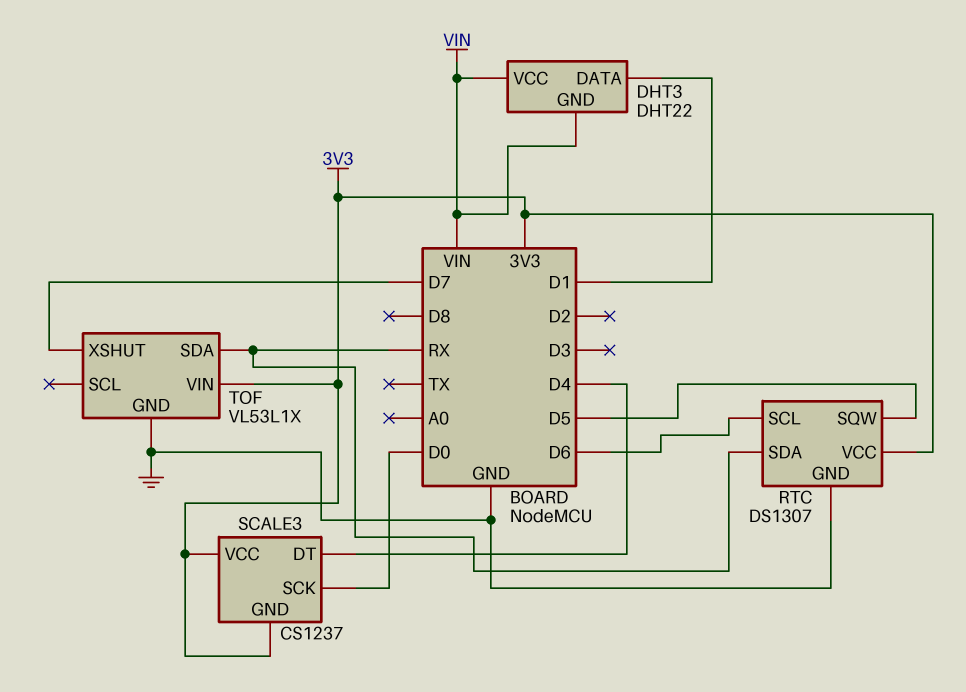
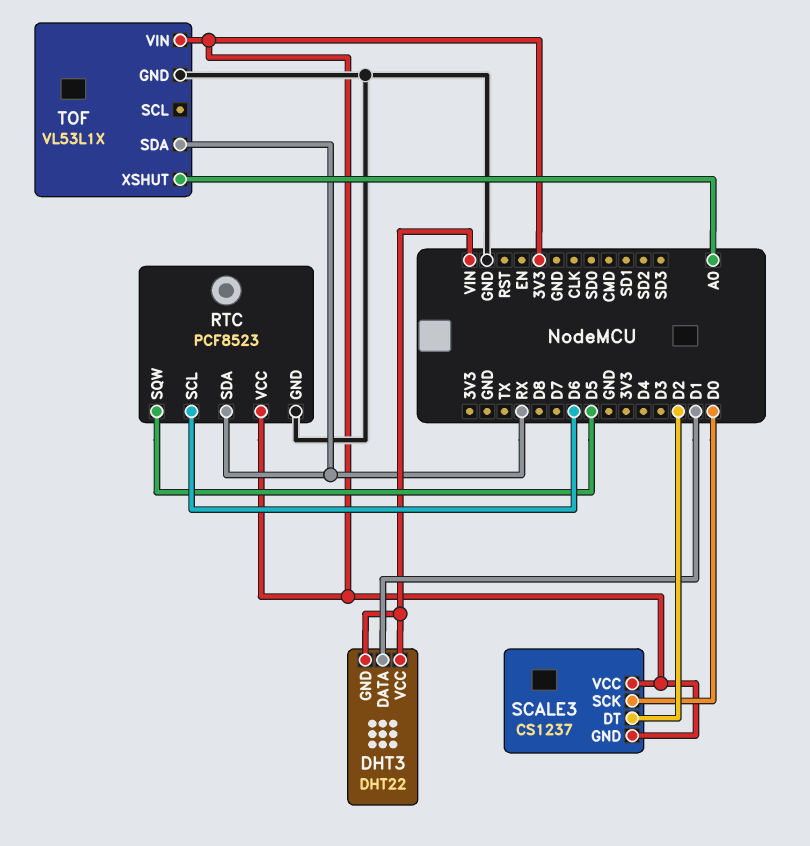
RTC: DS1307 -> PCF8523
SCALE3 pin DT: D4 -> D2
TOF pin XSHUT: D7 -> A0

